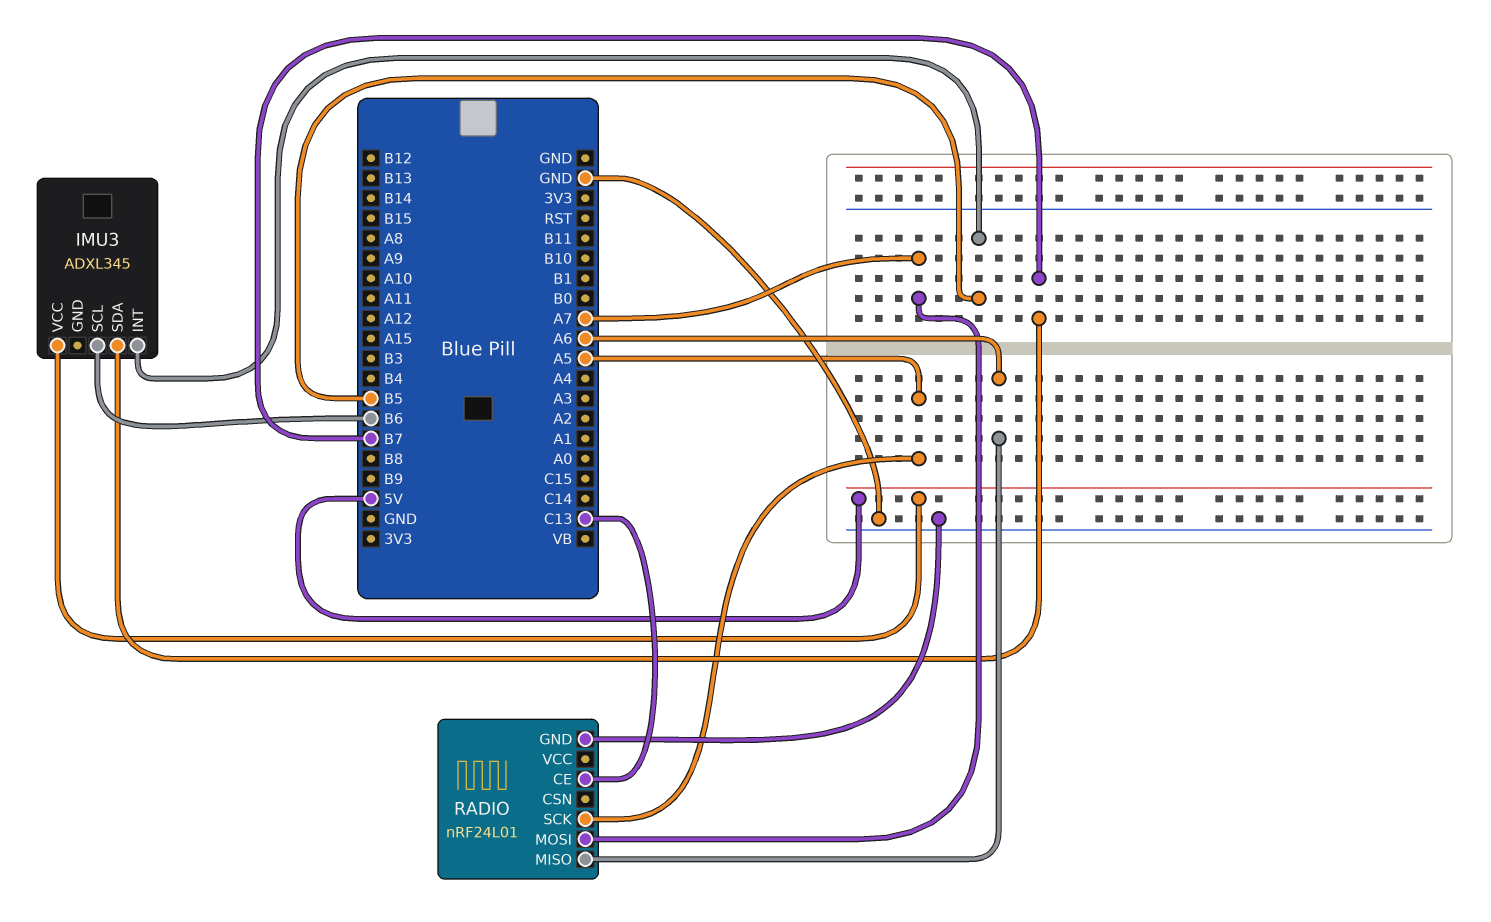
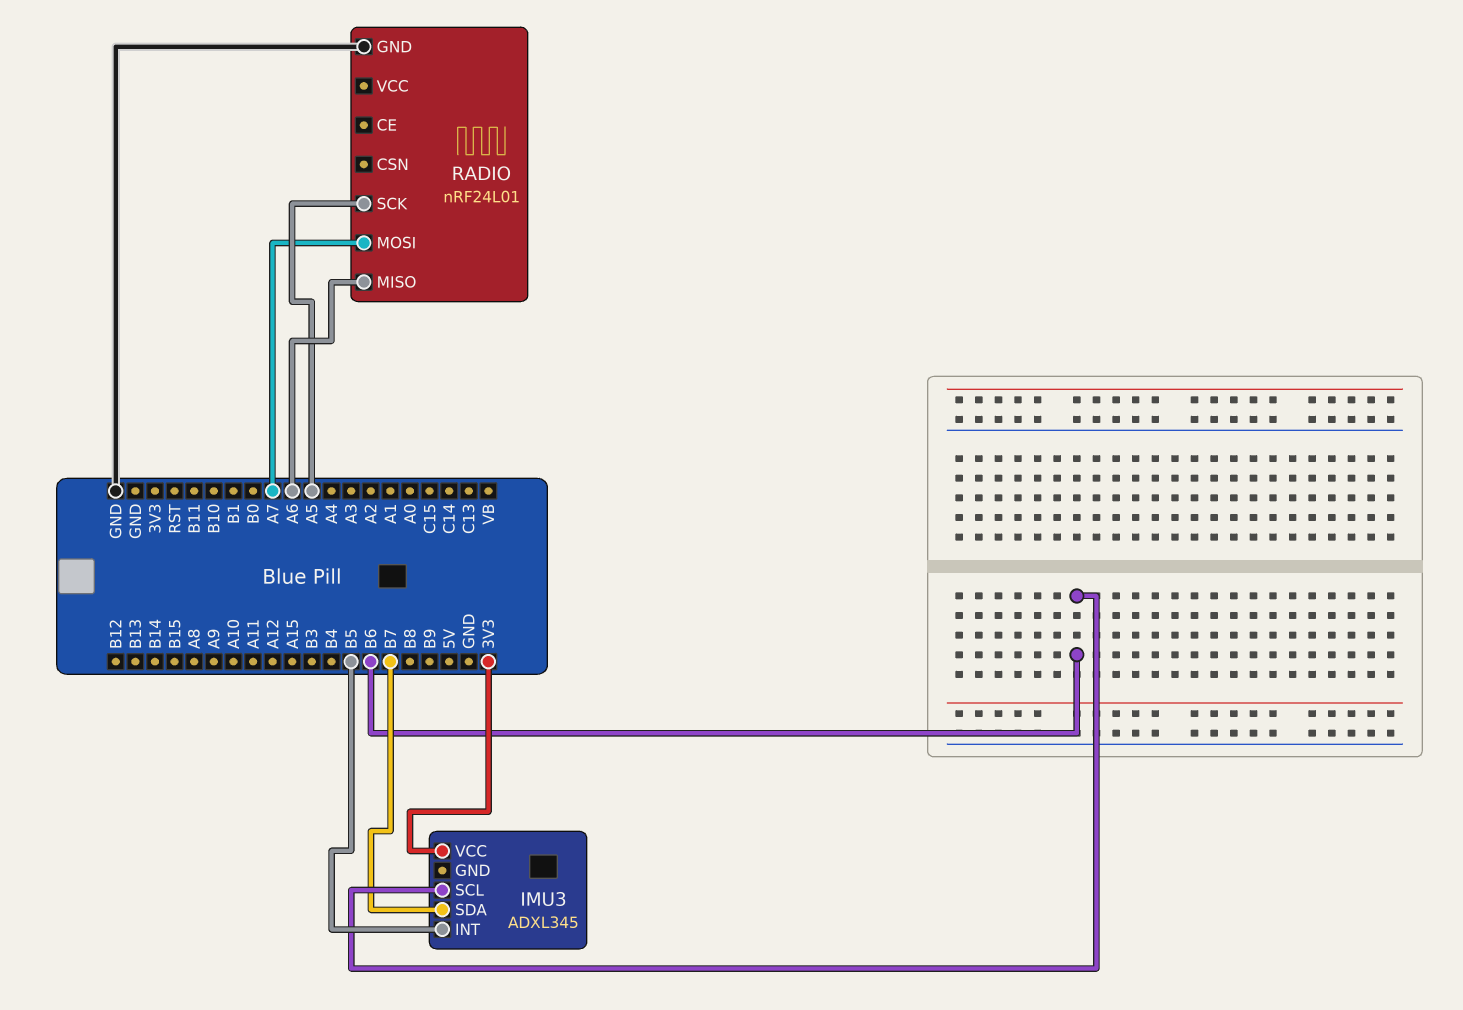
IMU3 pin VCC: 5V -> 3V3
RADIO pin CE: C13 -> none

